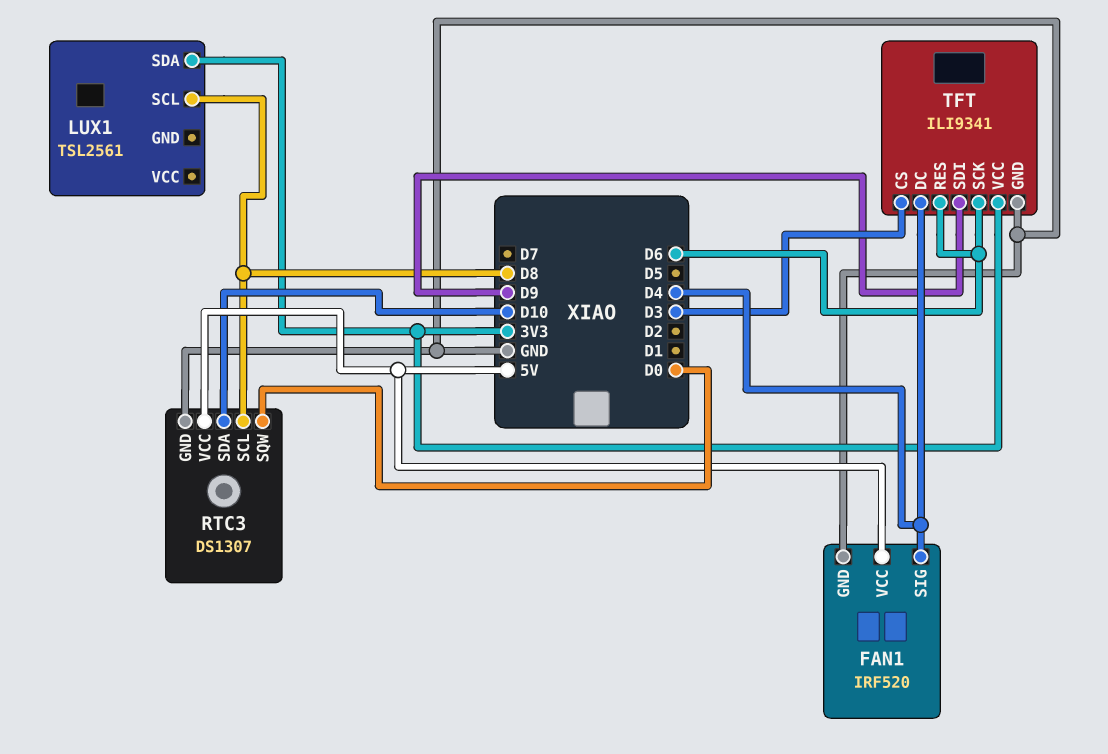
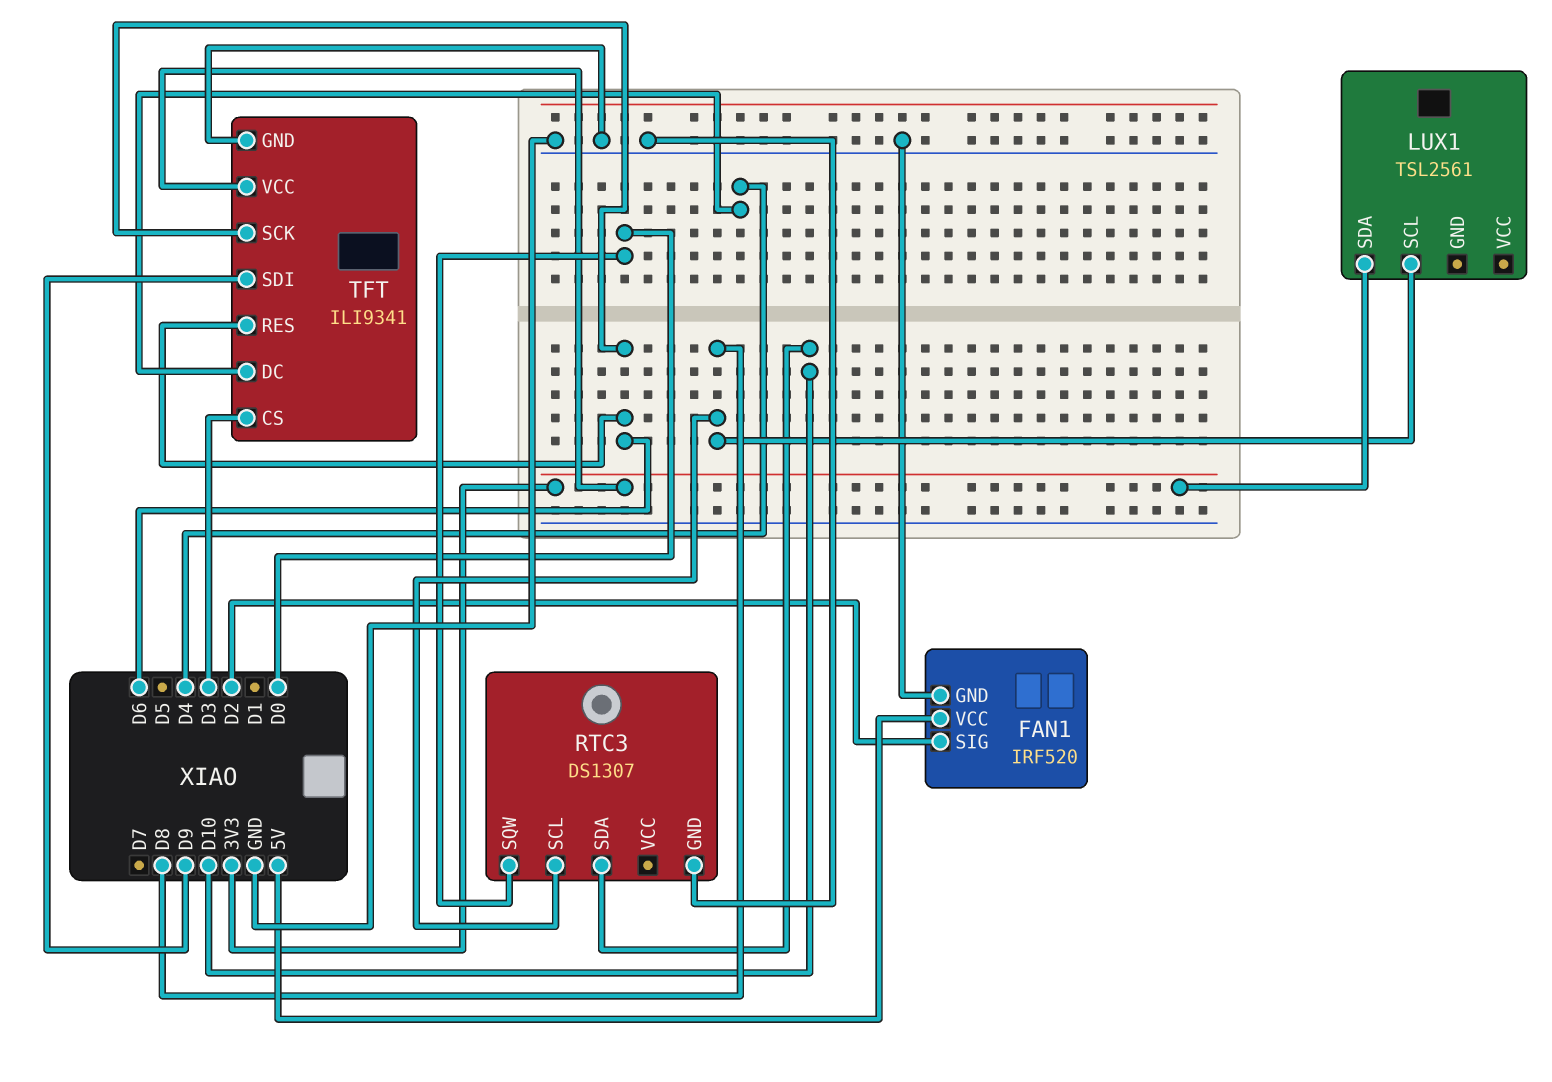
FAN1 pin SIG: D4 -> D2
RTC3 pin VCC: 5V -> none

